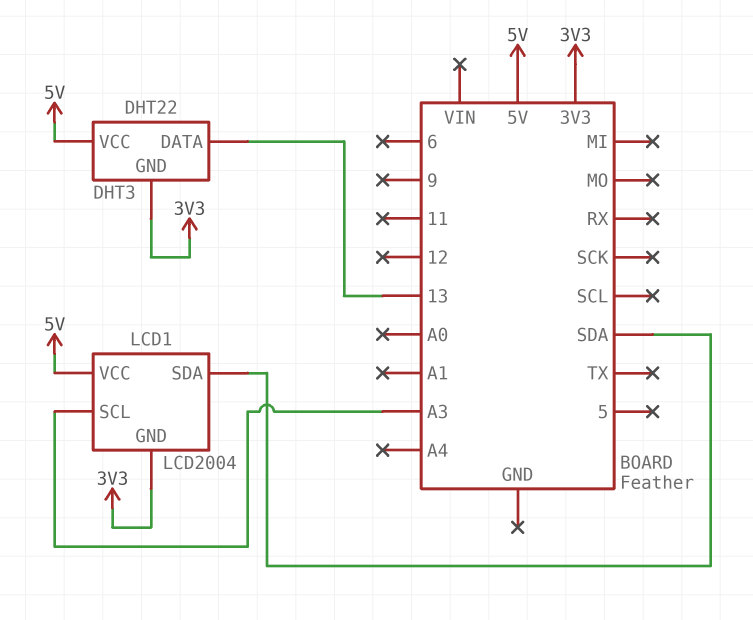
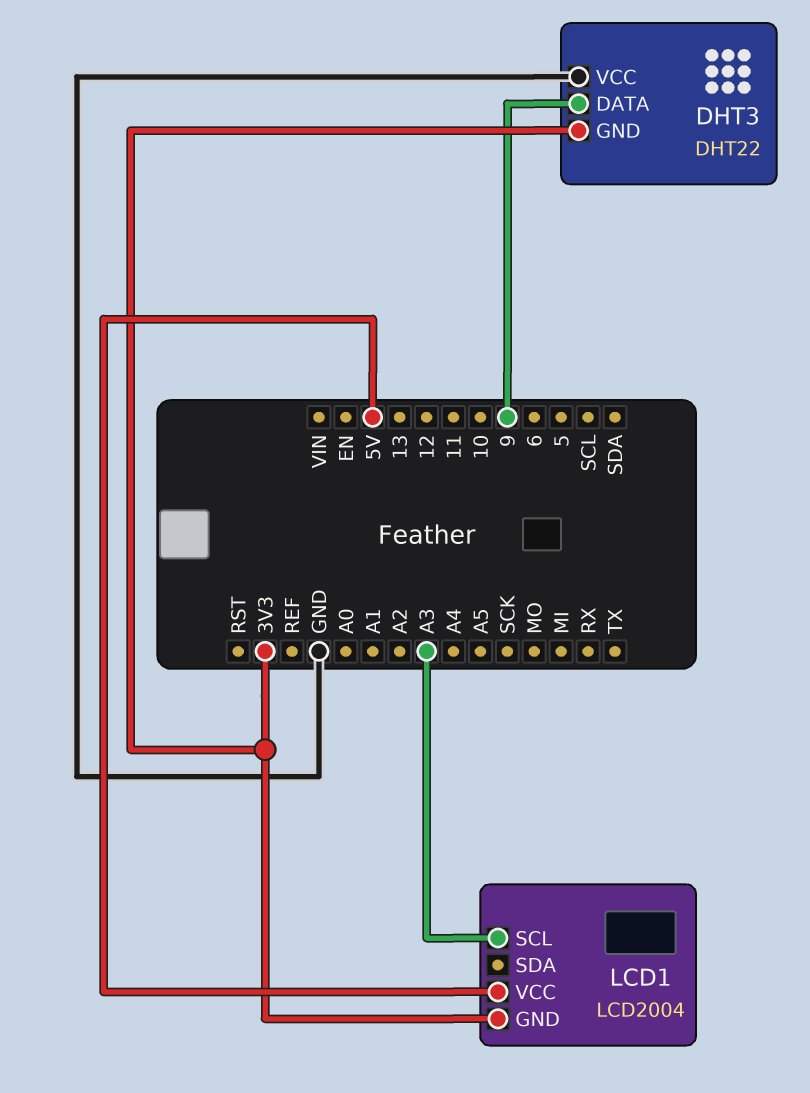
DHT3 pin DATA: 13 -> 9
DHT3 pin VCC: 5V -> GND
LCD1 pin SDA: SDA -> none

